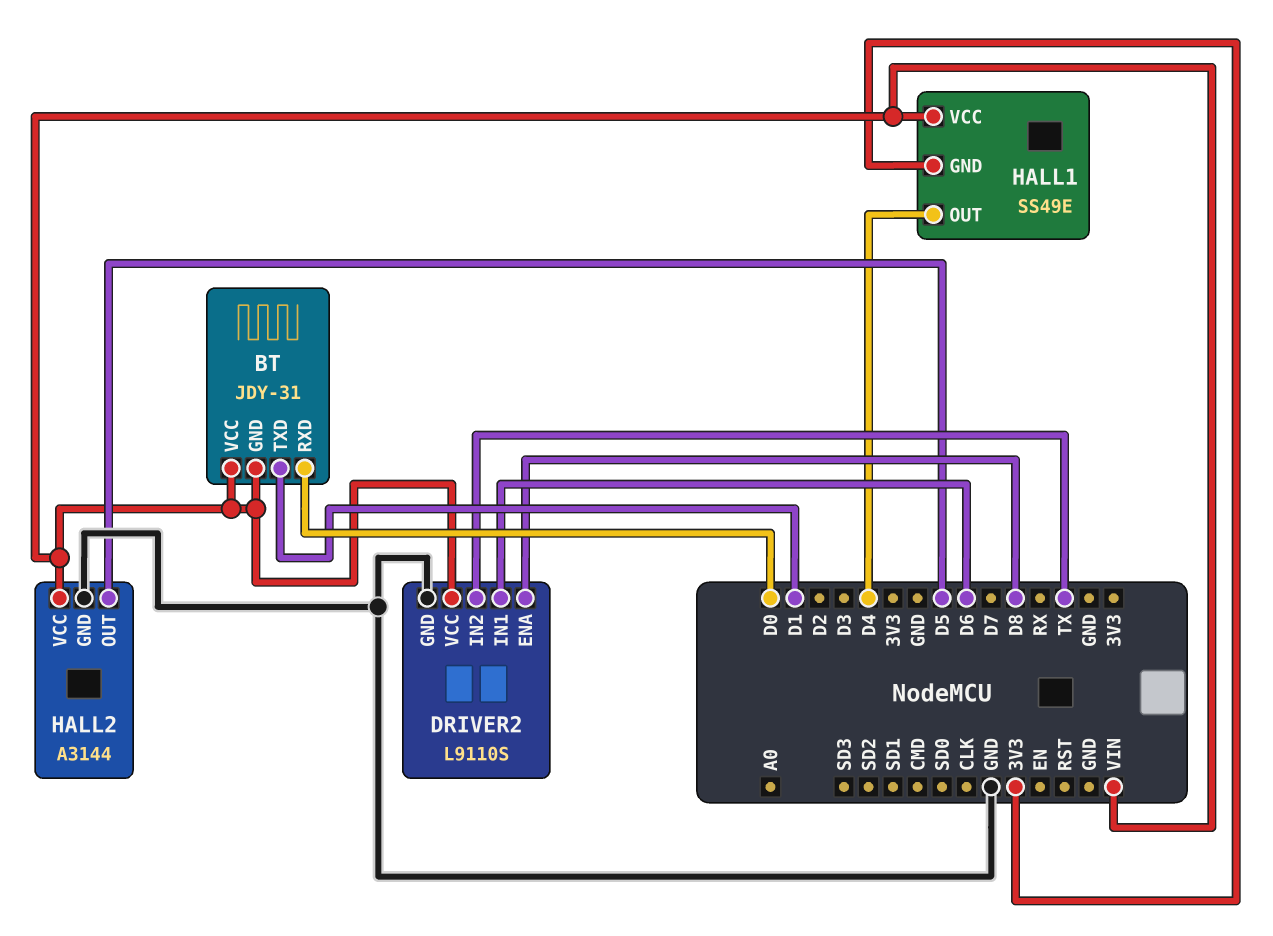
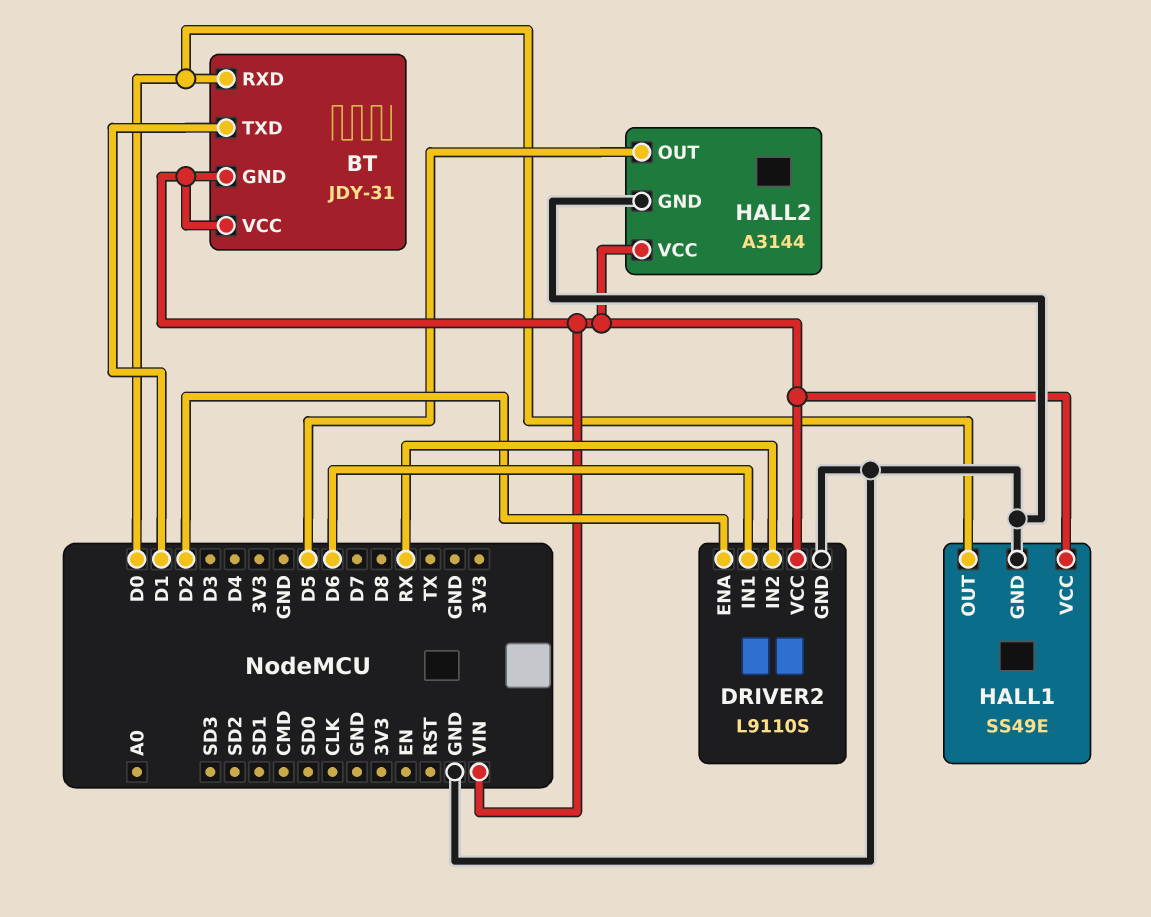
DRIVER2 pin ENA: D8 -> D2
DRIVER2 pin IN2: TX -> RX
HALL1 pin GND: 3V3 -> GND
HALL1 pin OUT: D4 -> D0

